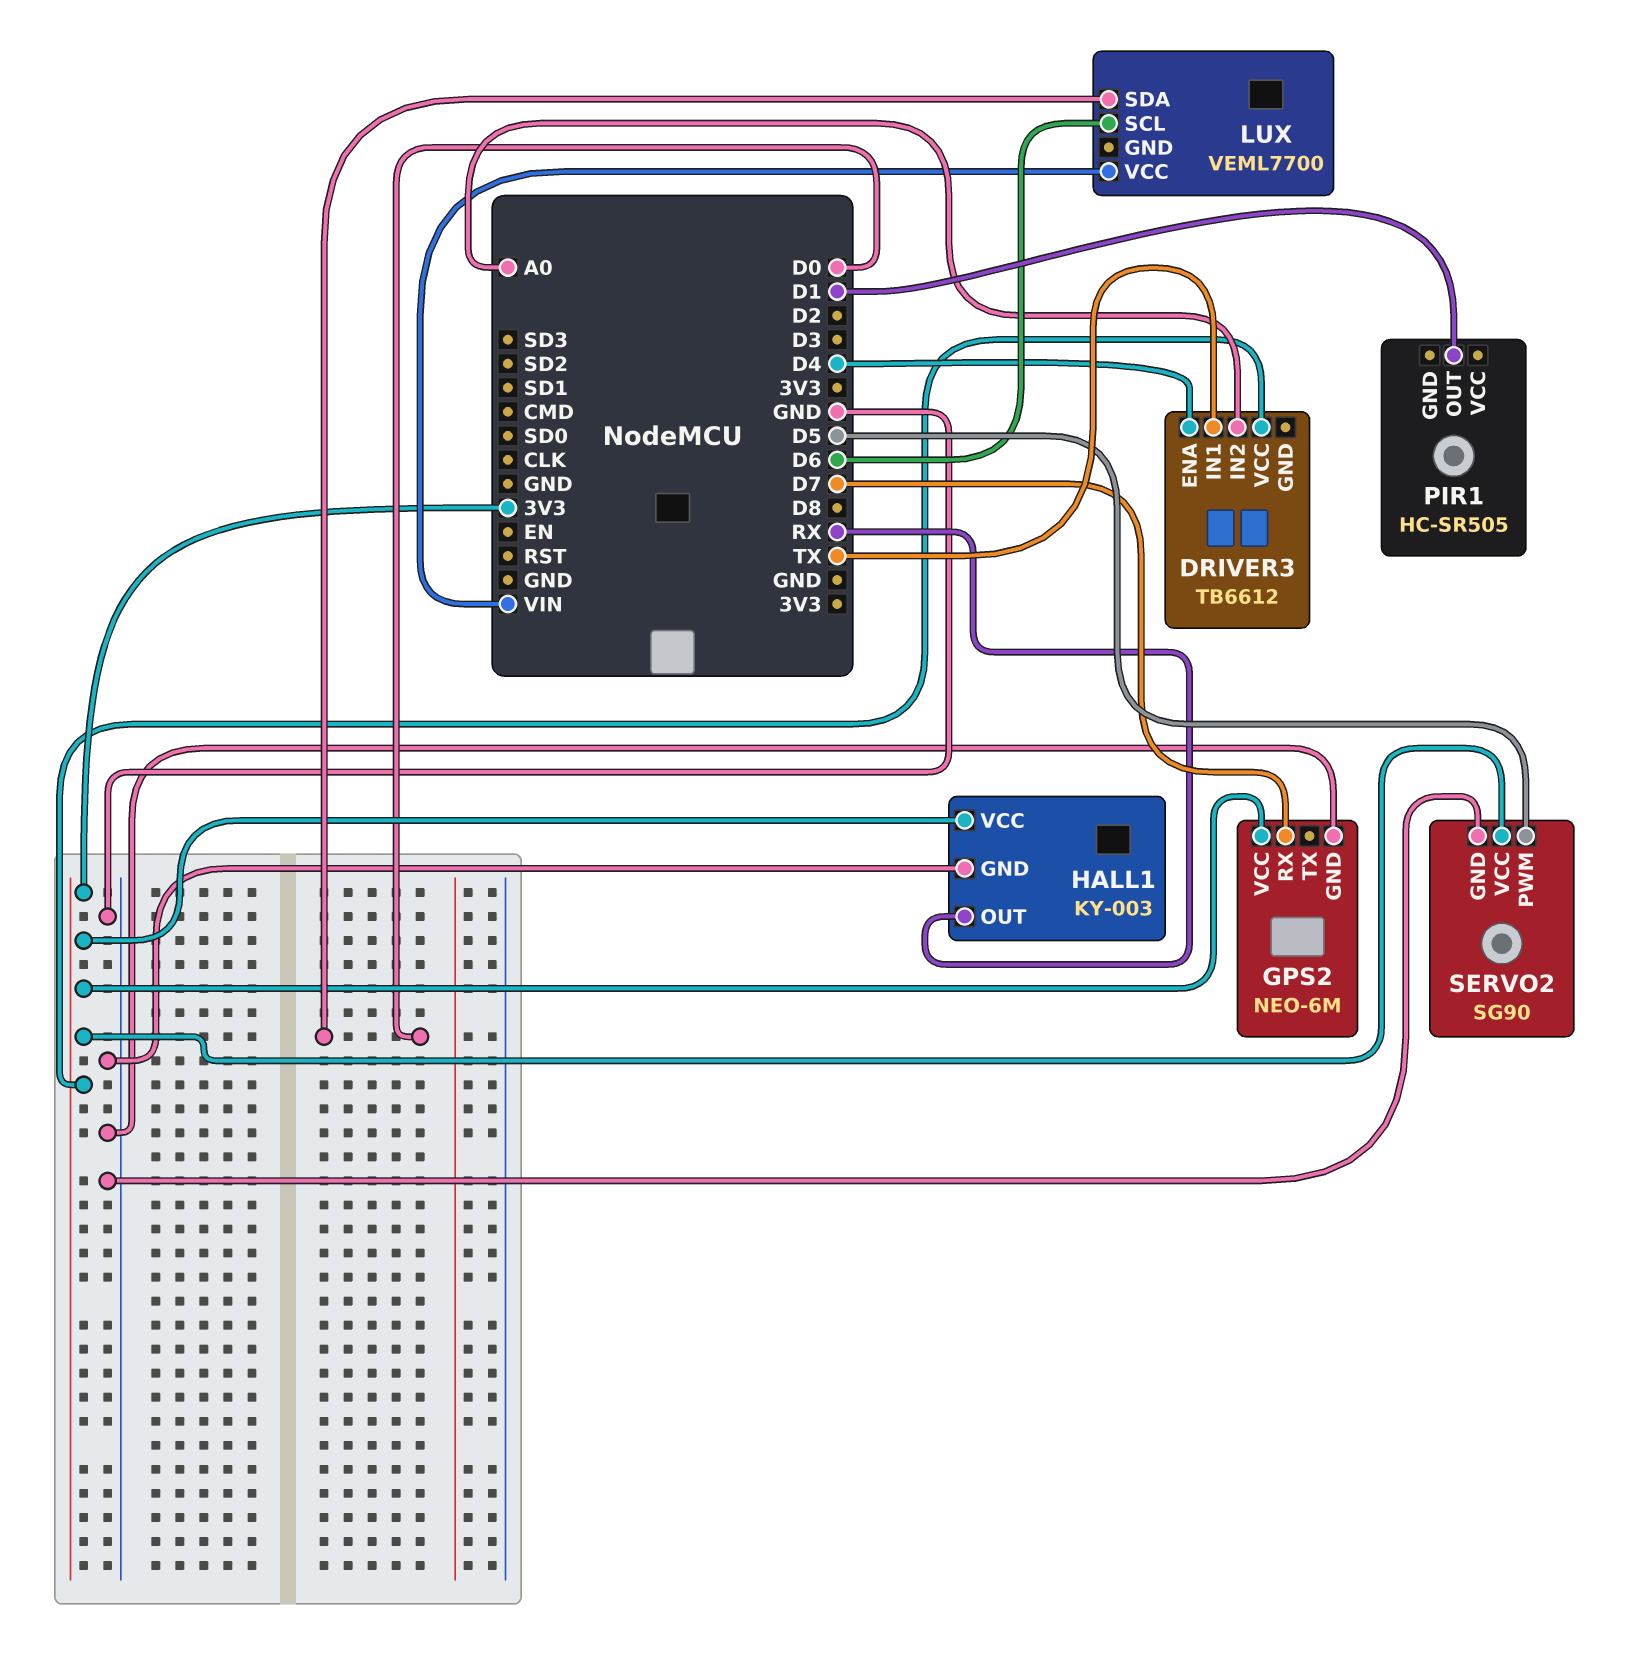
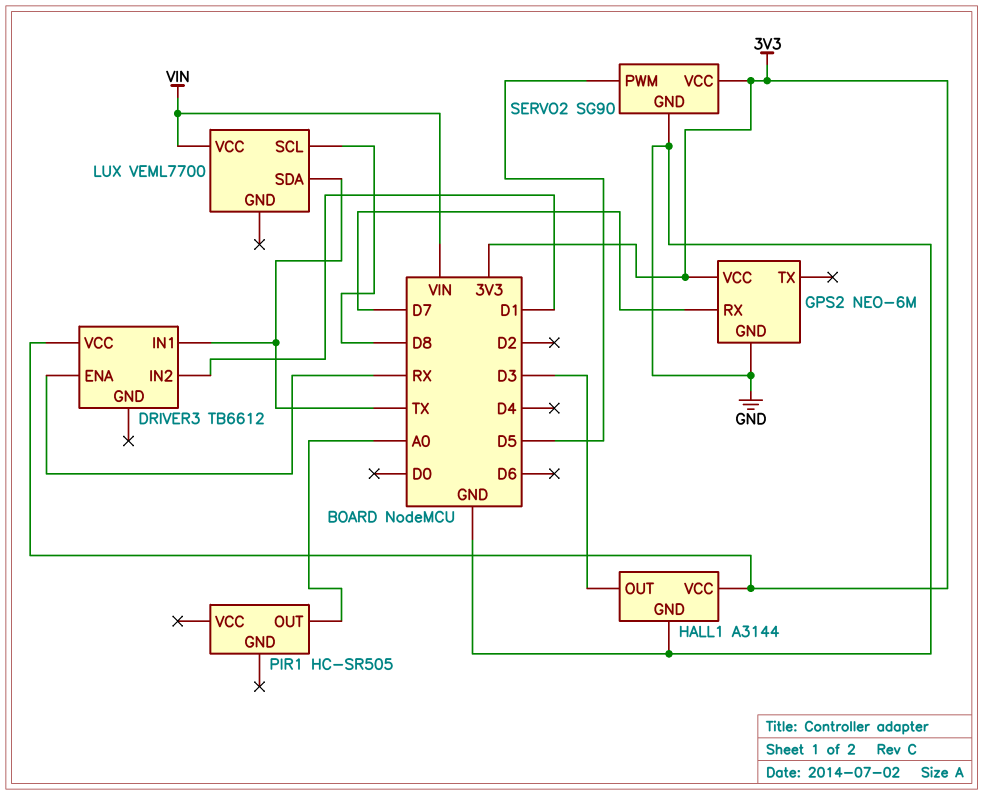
DRIVER3 pin ENA: D4 -> RX
DRIVER3 pin IN2: A0 -> D1
HALL1: KY-003 -> A3144
HALL1 pin OUT: RX -> D3
LUX pin SCL: D6 -> D8
LUX pin SDA: D0 -> TX
PIR1 pin OUT: D1 -> A0

